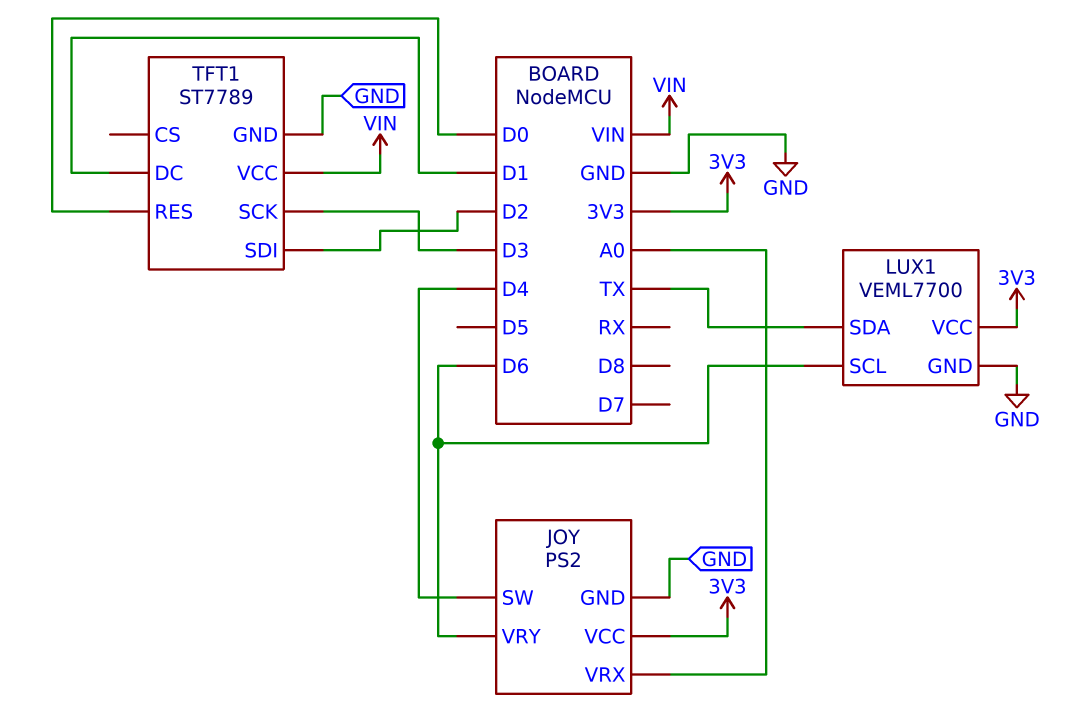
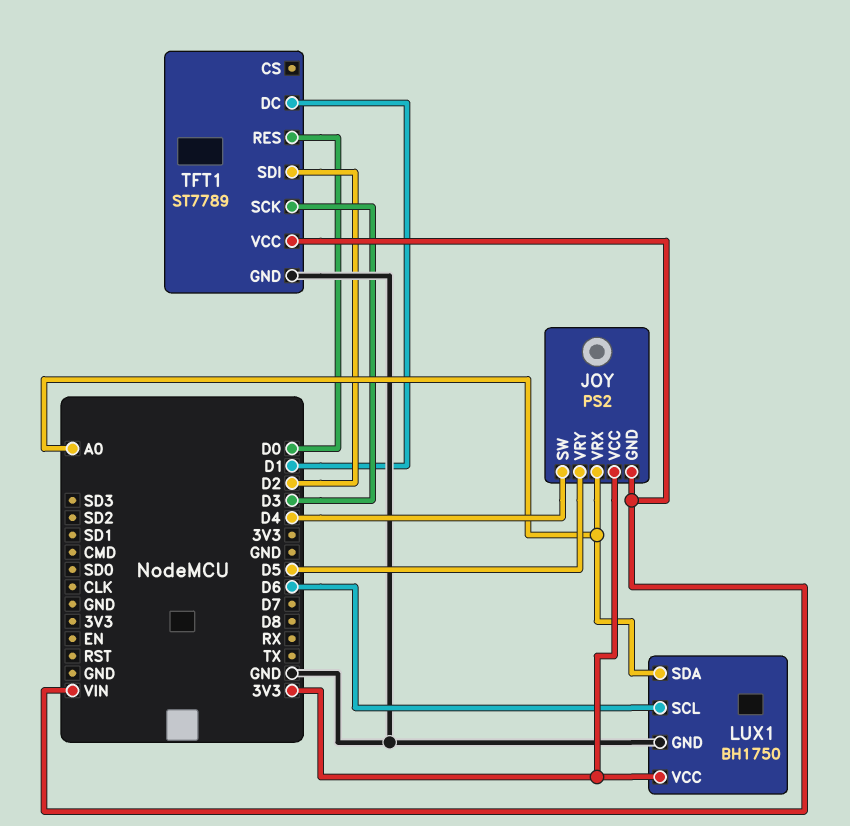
JOY pin GND: GND -> VIN
JOY pin VRY: D6 -> D5
LUX1: VEML7700 -> BH1750
LUX1 pin SDA: TX -> A0

